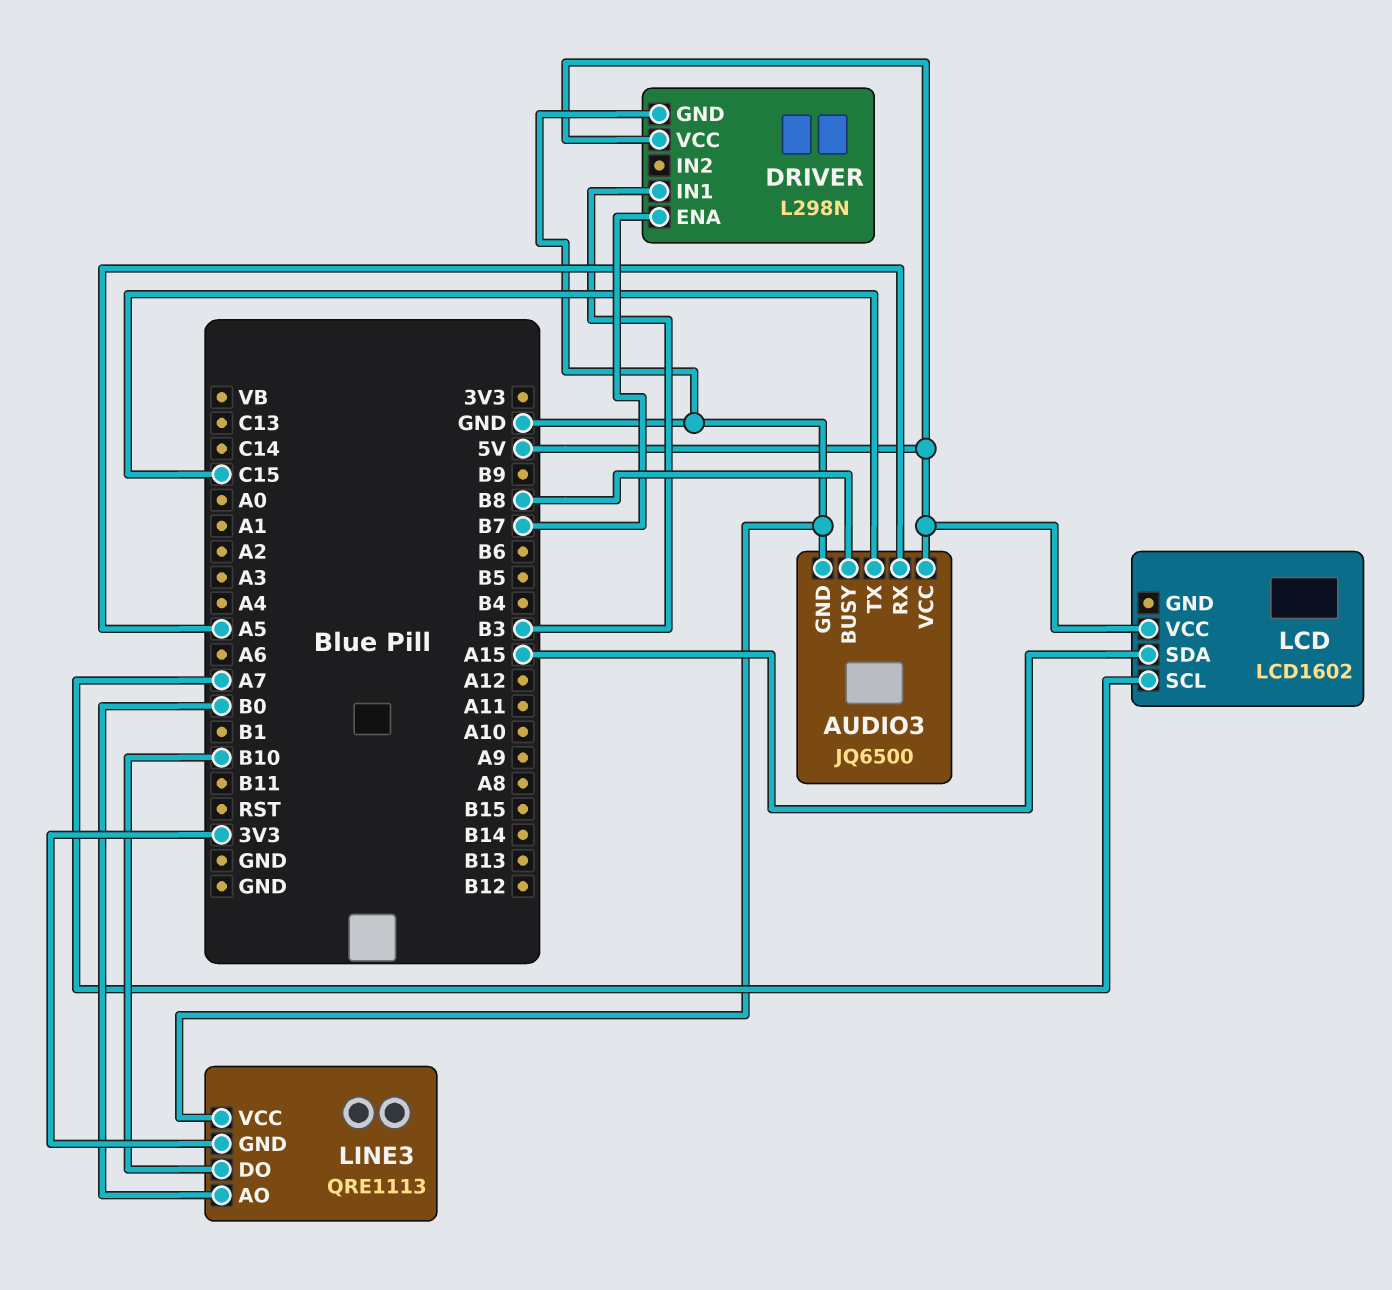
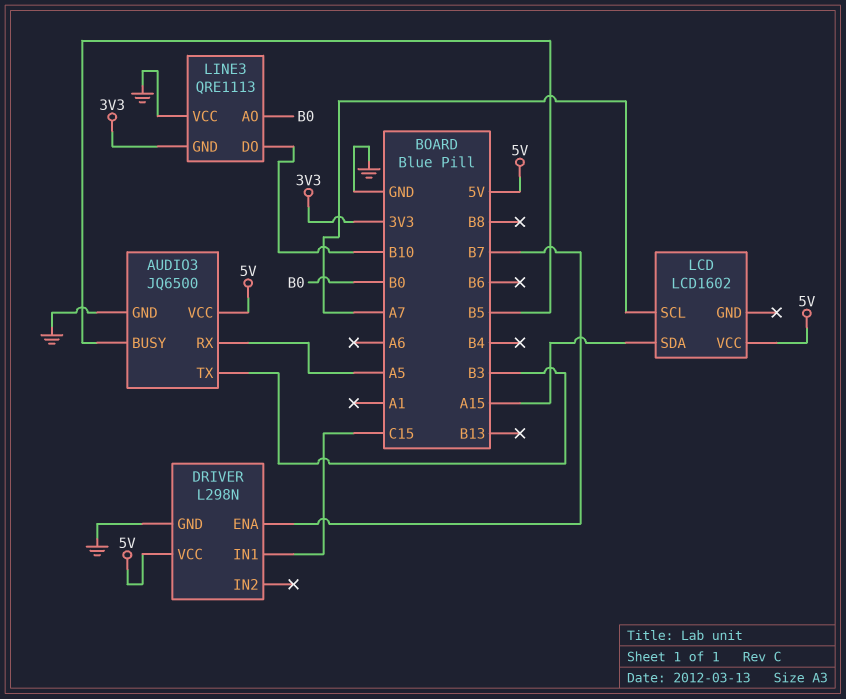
AUDIO3 pin BUSY: B8 -> B5
AUDIO3 pin TX: C15 -> B3
DRIVER pin IN1: B3 -> C15

